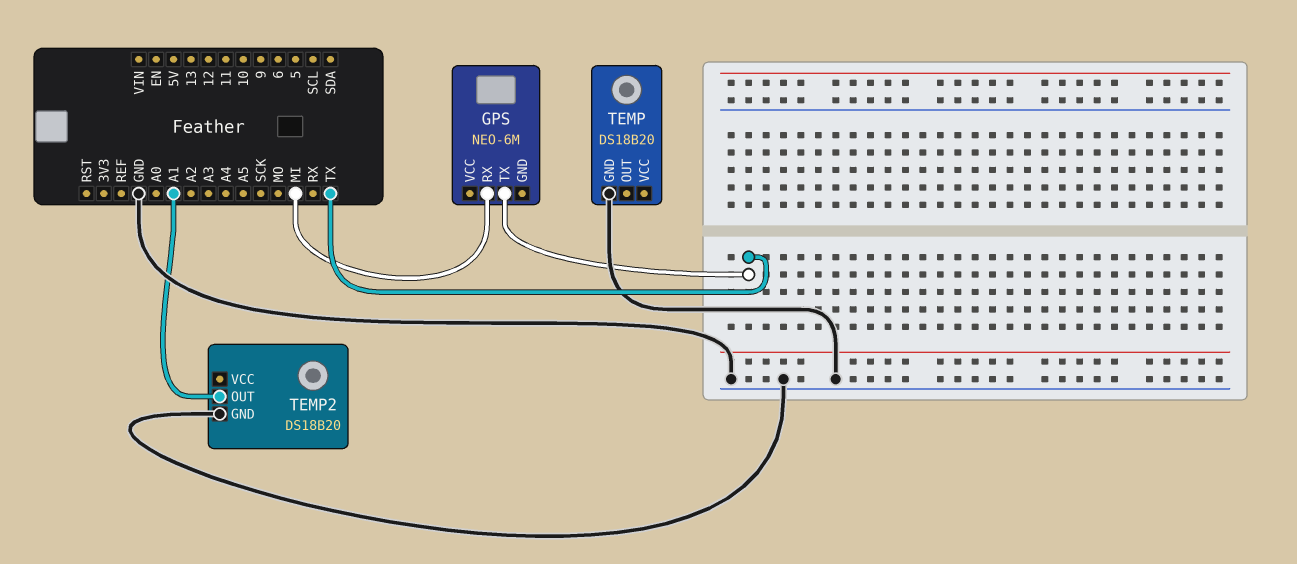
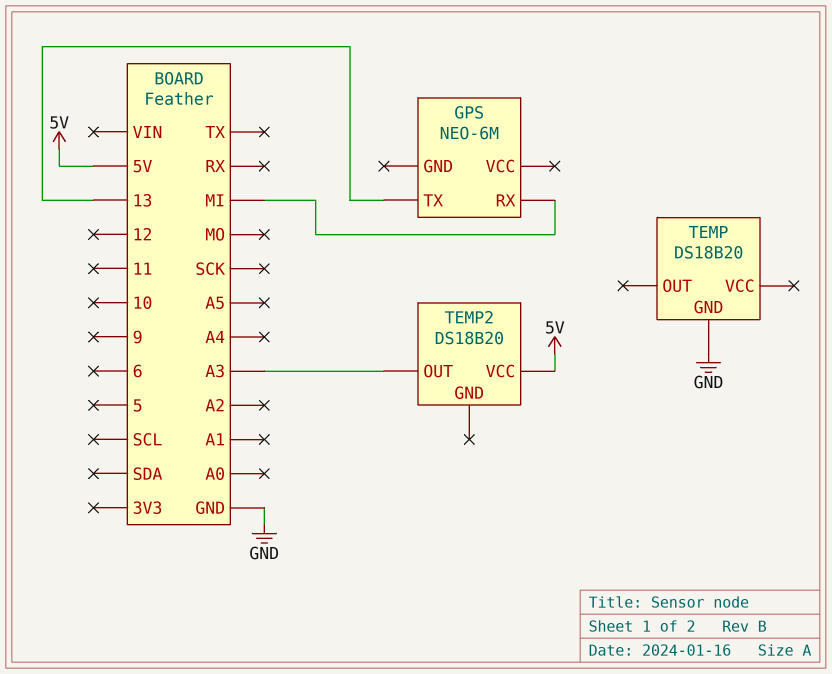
GPS pin TX: TX -> 13
TEMP2 pin GND: GND -> none
TEMP2 pin OUT: A1 -> A3
TEMP2 pin VCC: none -> 5V

